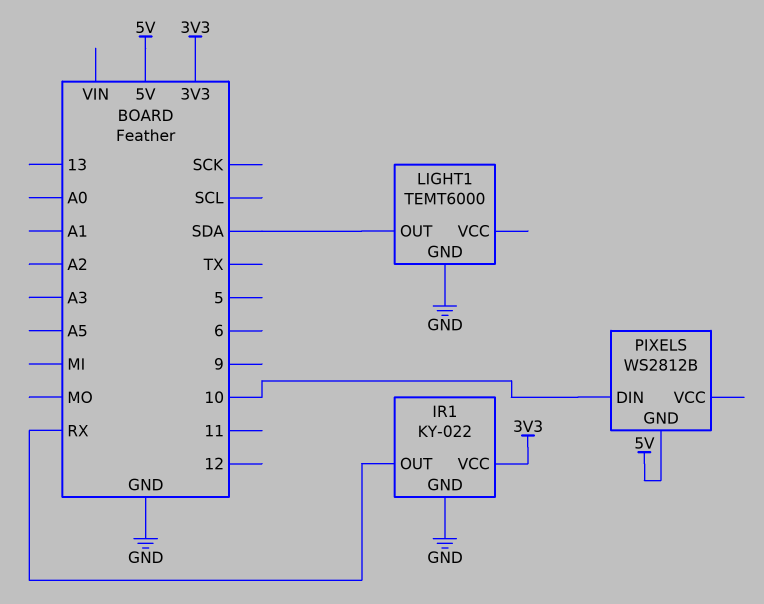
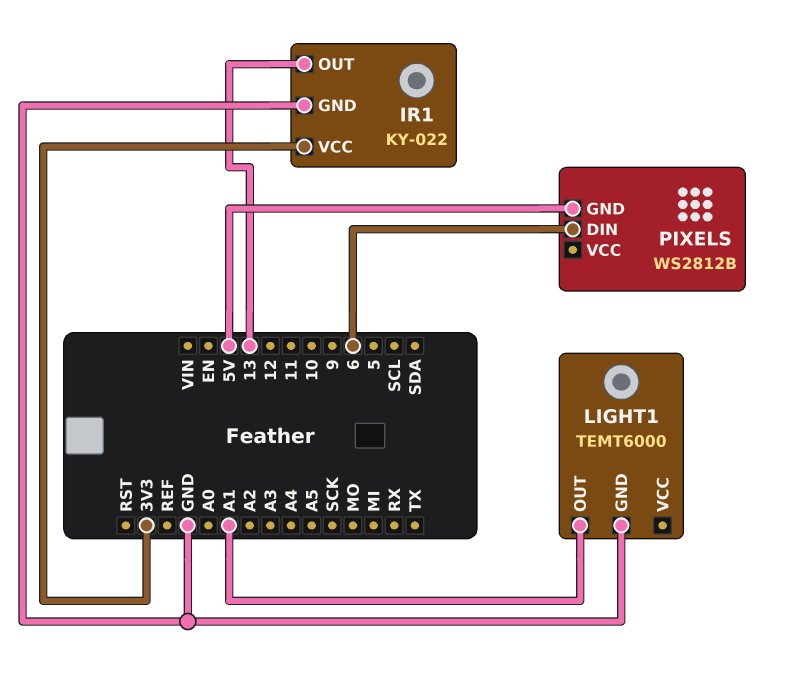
IR1 pin OUT: RX -> 13
LIGHT1 pin OUT: SDA -> A1
PIXELS pin DIN: 10 -> 6

